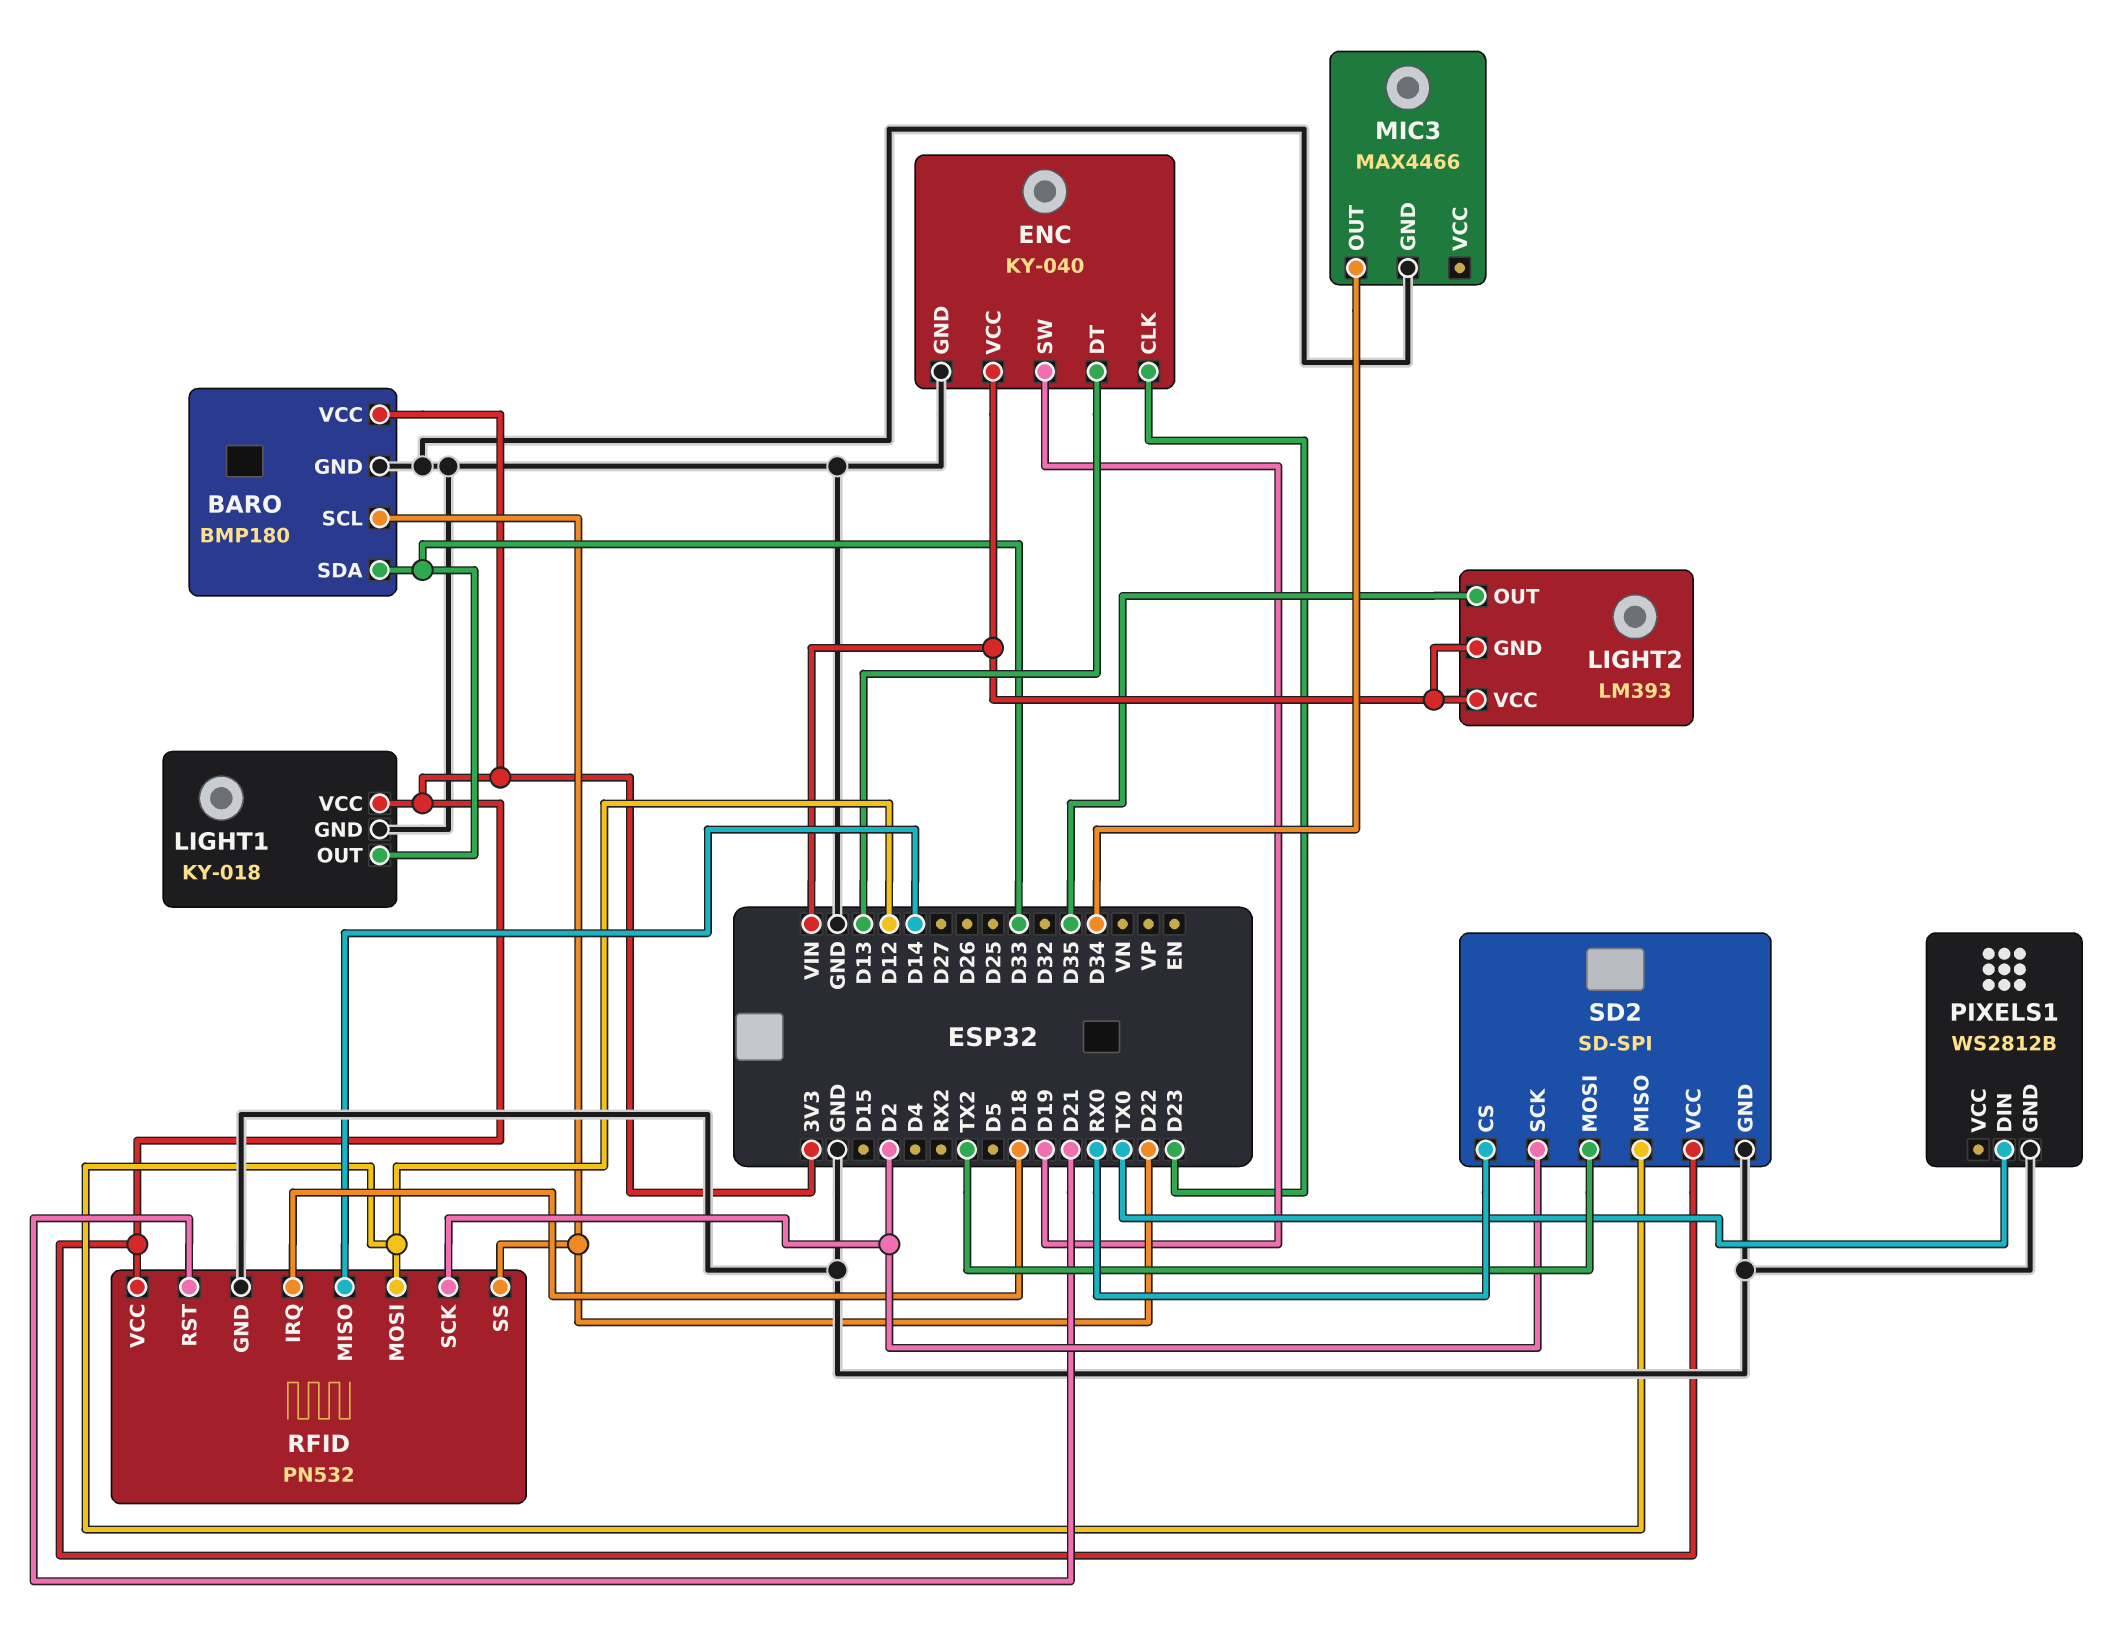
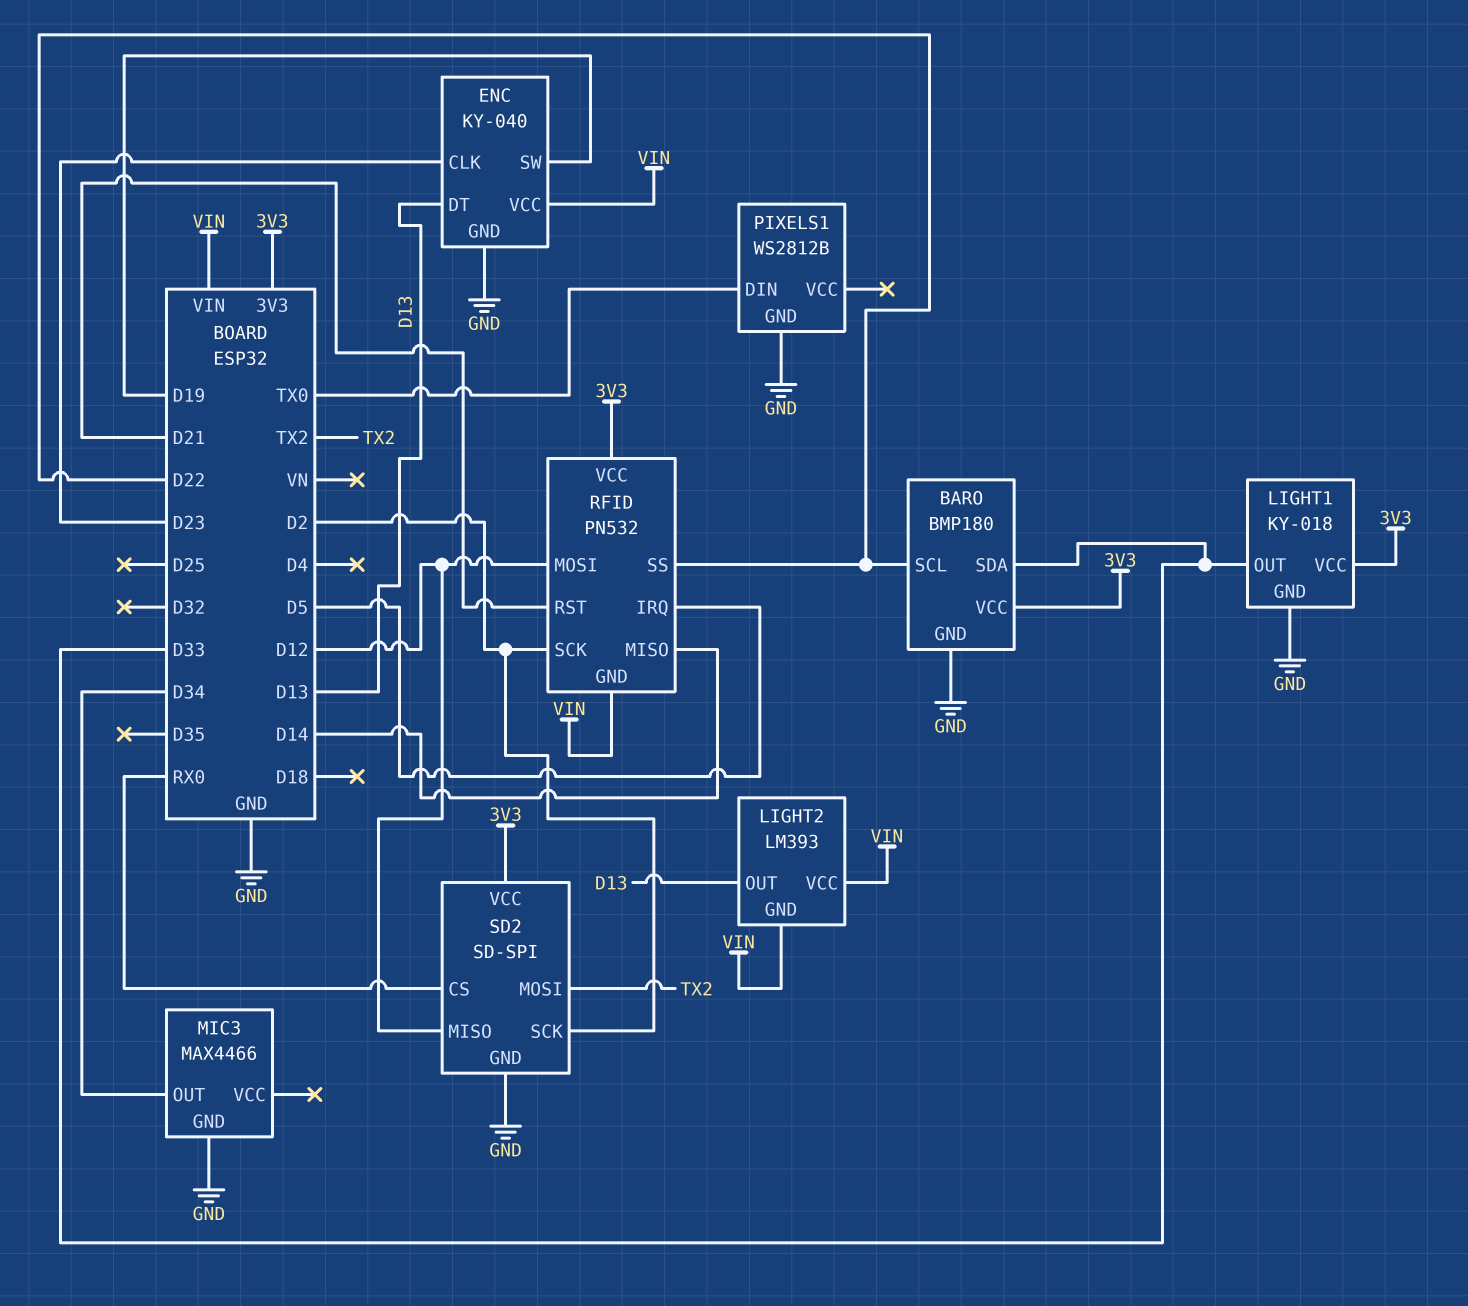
LIGHT2 pin OUT: D35 -> D13
RFID pin GND: GND -> VIN
RFID pin IRQ: D18 -> D5

